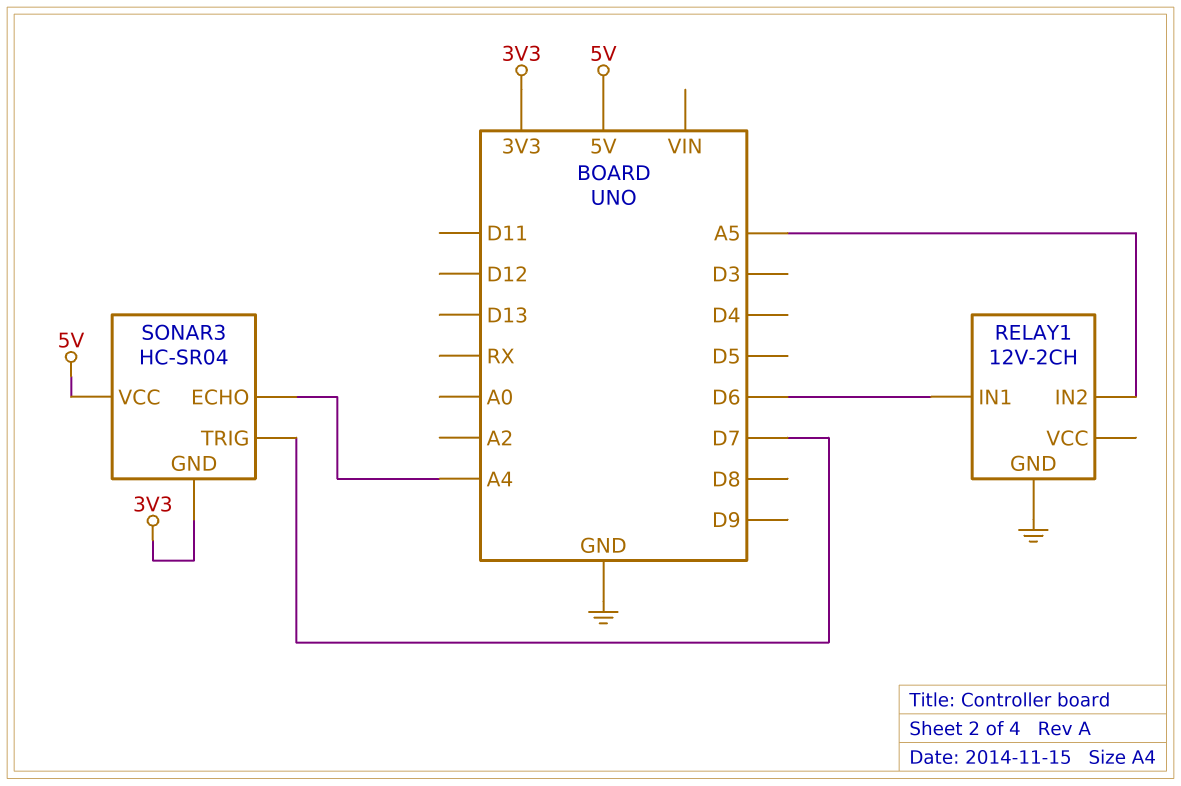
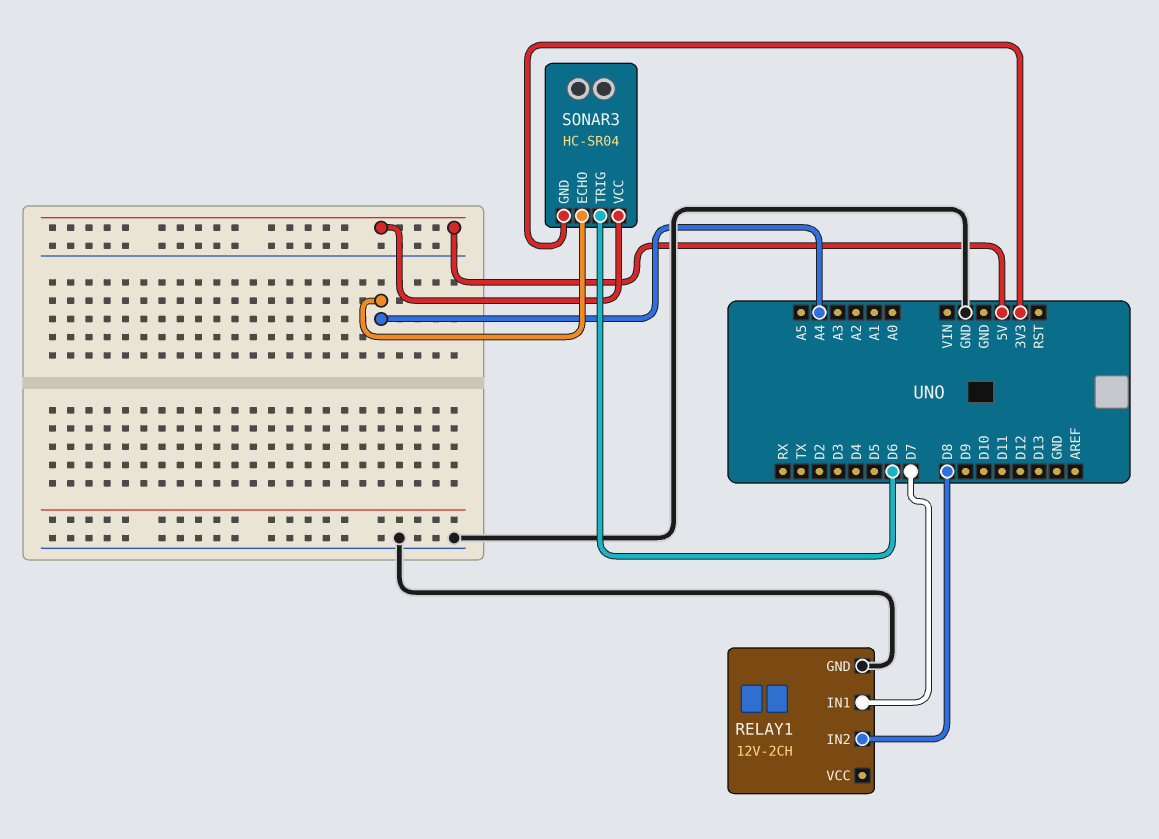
RELAY1 pin IN1: D6 -> D7
RELAY1 pin IN2: A5 -> D8
SONAR3 pin TRIG: D7 -> D6

